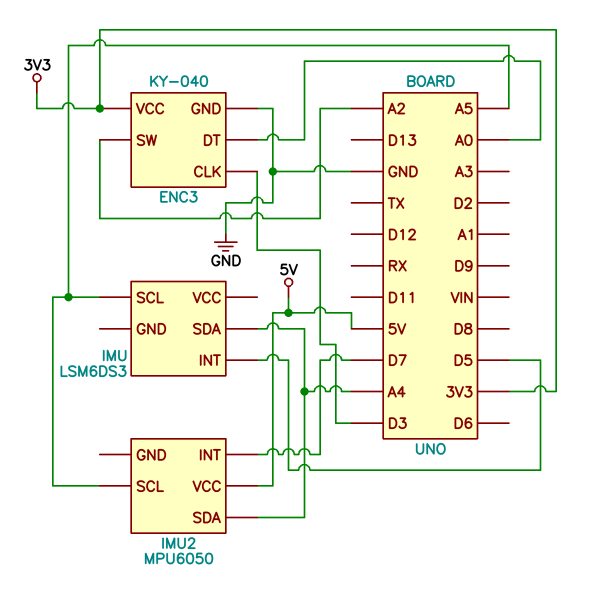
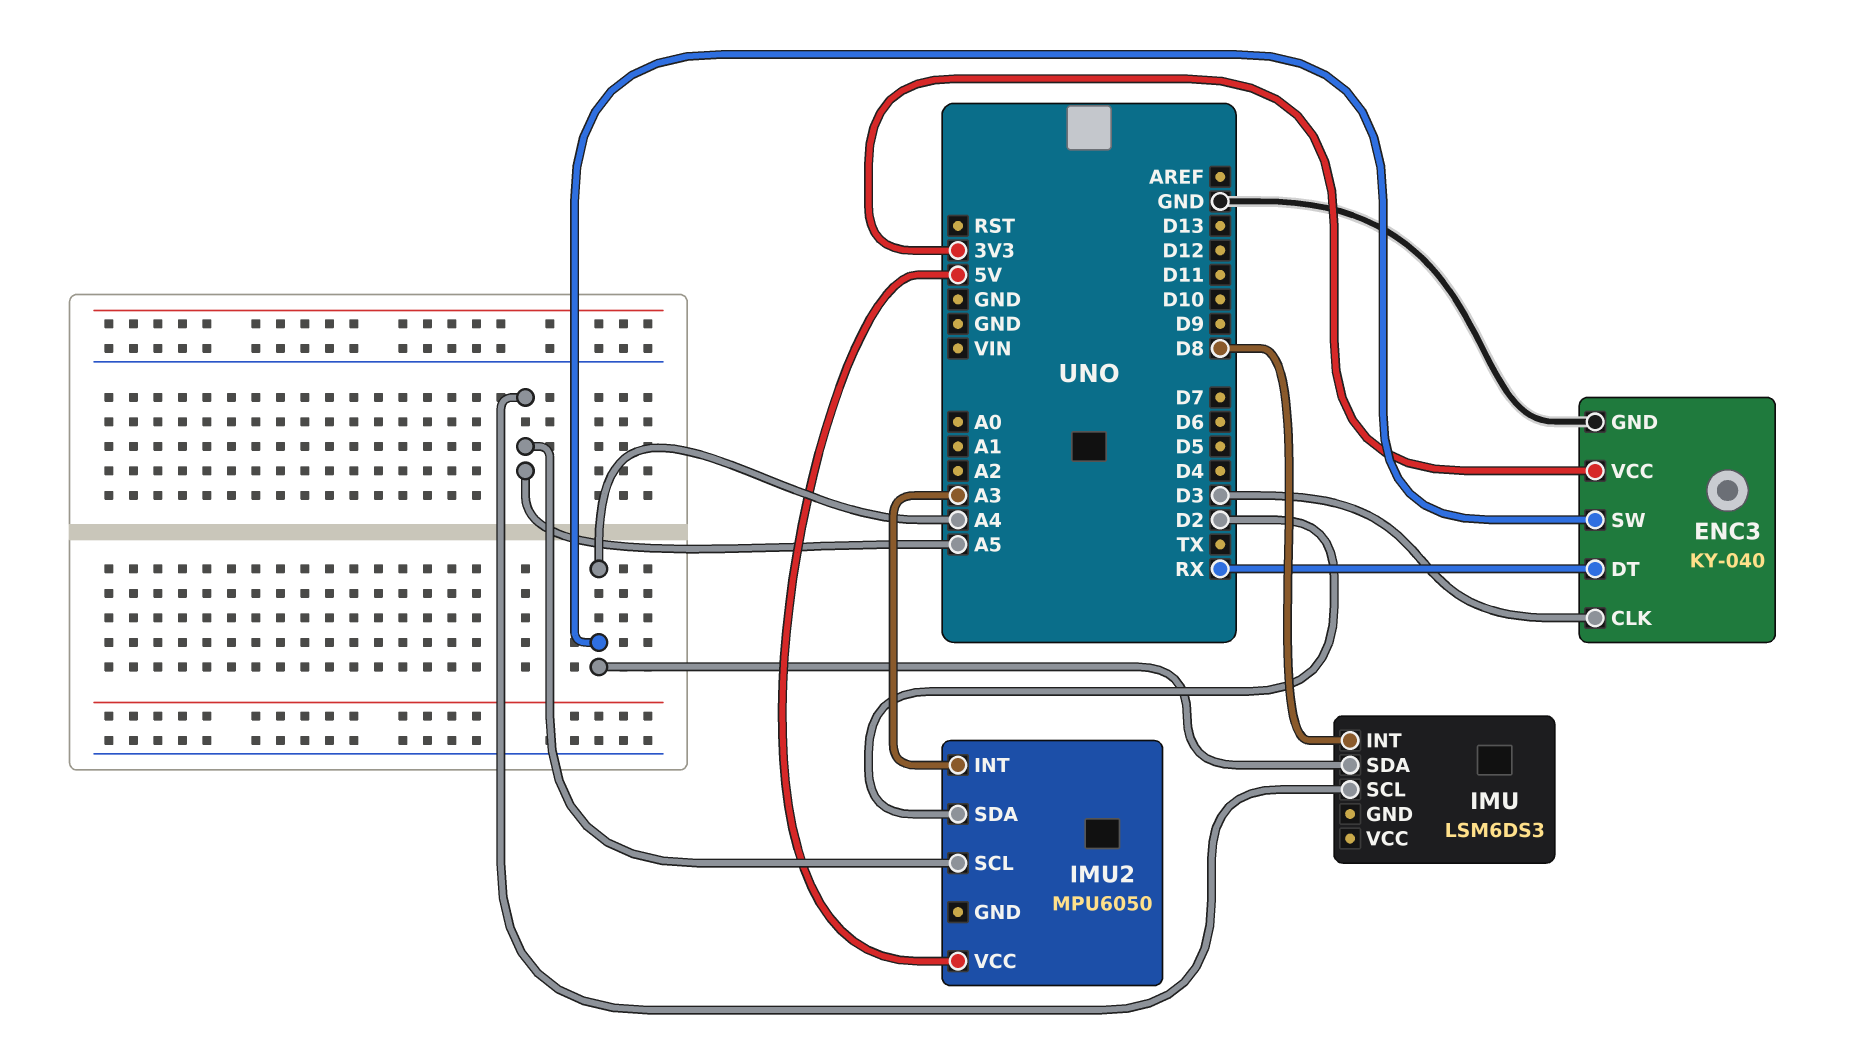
ENC3 pin DT: A0 -> RX
ENC3 pin SW: A2 -> A4
IMU pin INT: D5 -> D8
IMU2 pin INT: D7 -> A3
IMU2 pin SDA: A4 -> D2

